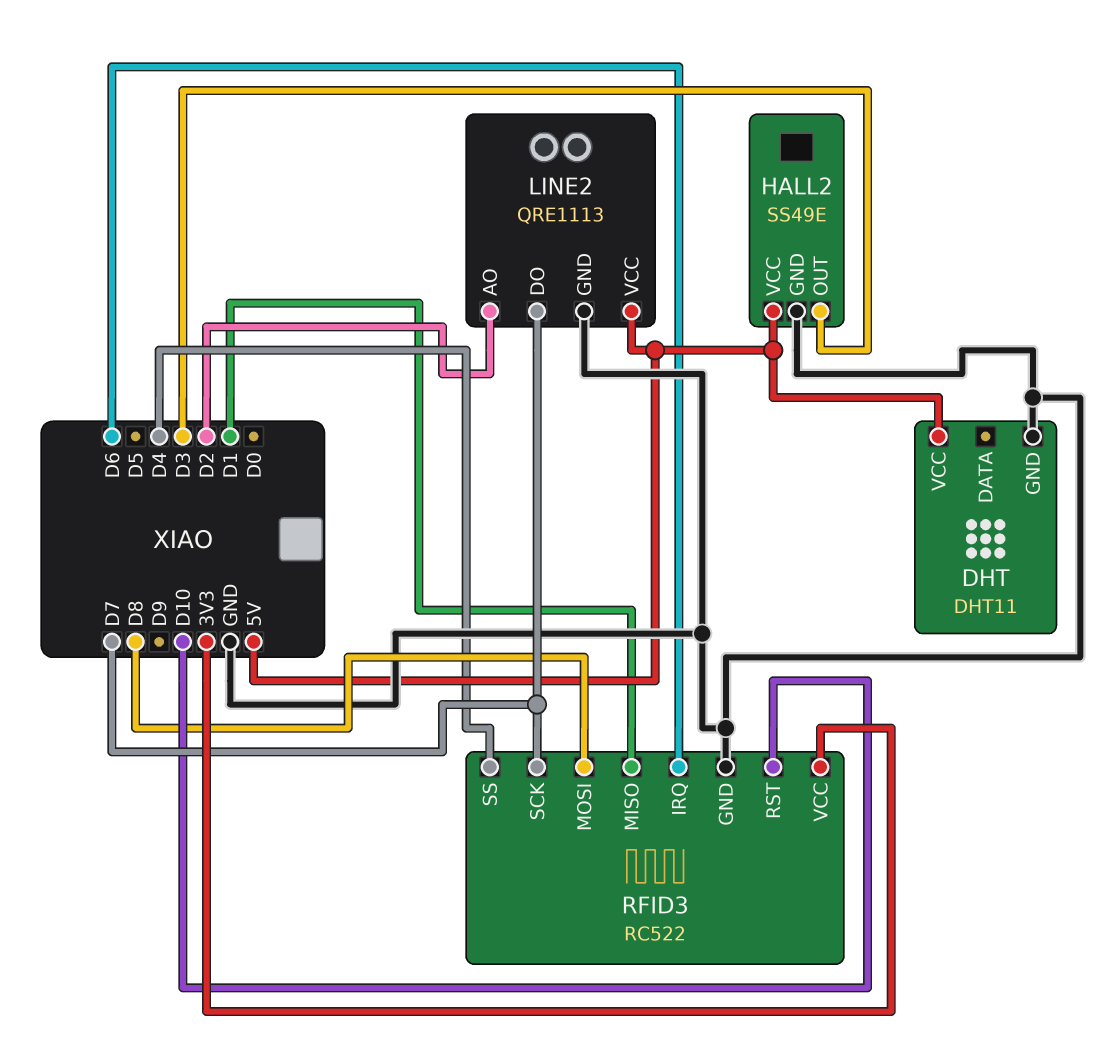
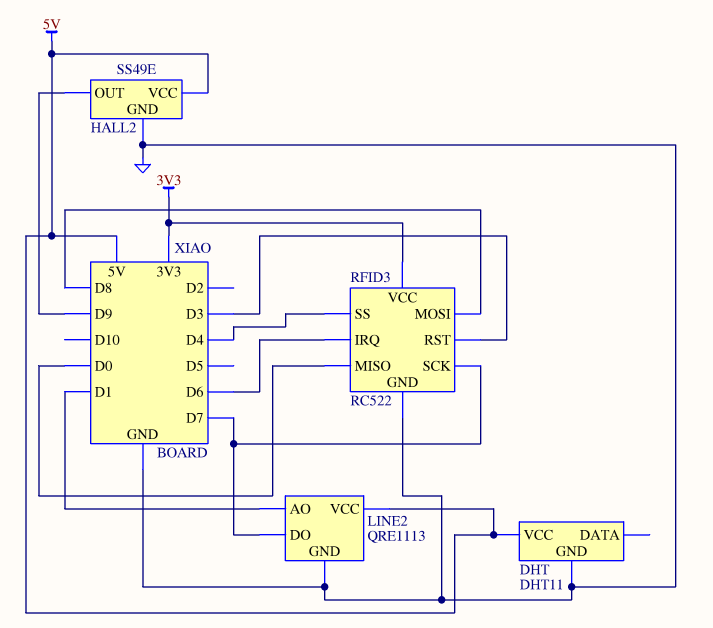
HALL2 pin OUT: D3 -> D9
LINE2 pin AO: D2 -> D1
RFID3 pin MISO: D1 -> D0
RFID3 pin RST: D10 -> D3

